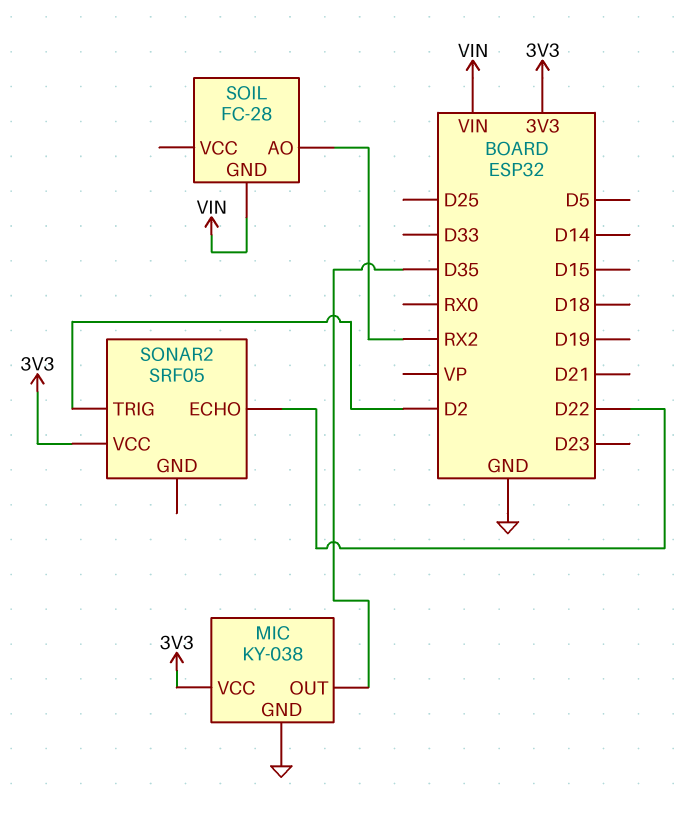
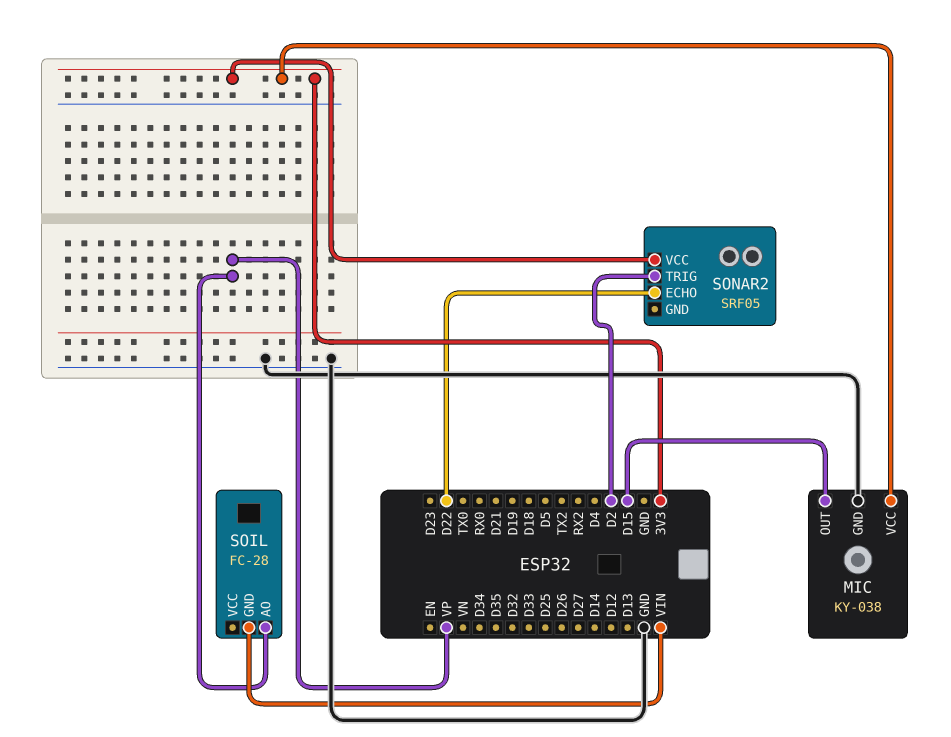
MIC pin OUT: D35 -> D15
SOIL pin AO: RX2 -> VP

